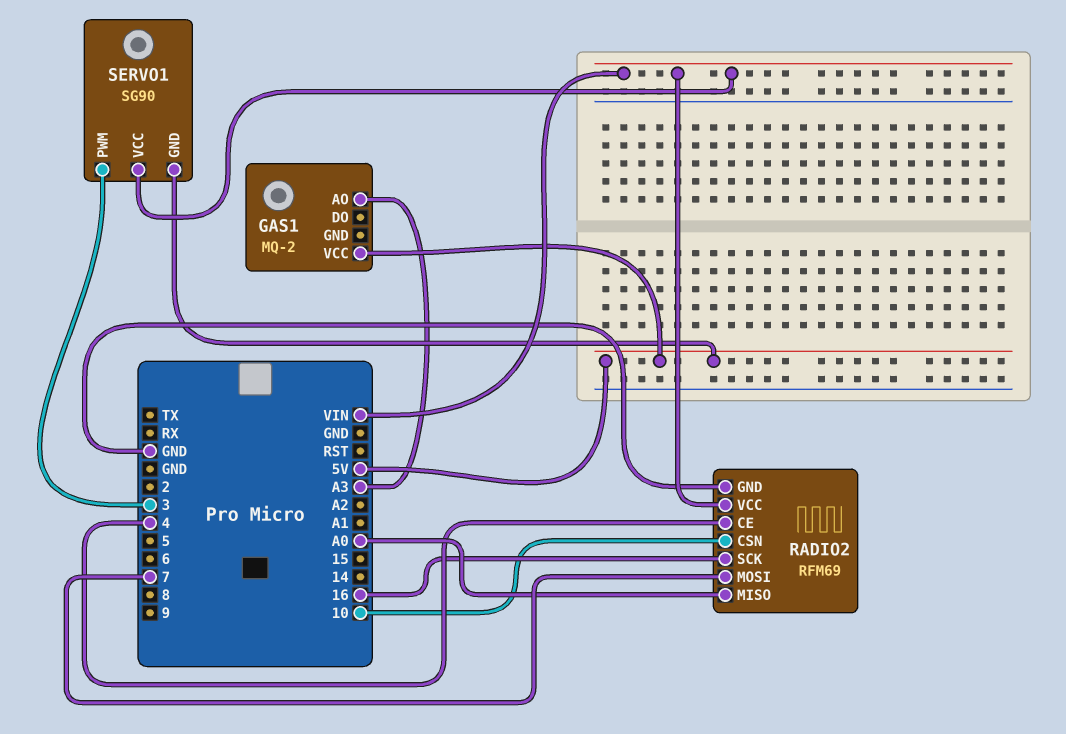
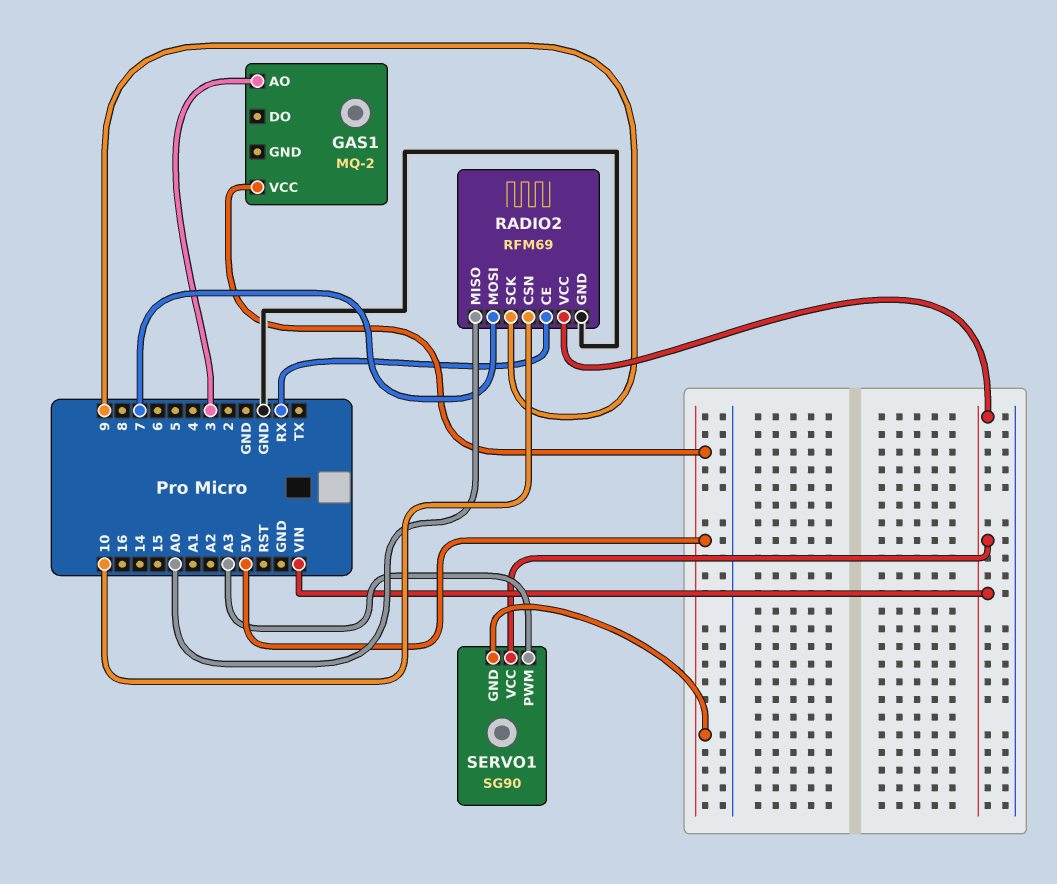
GAS1 pin AO: A3 -> 3
RADIO2 pin CE: 4 -> RX
RADIO2 pin SCK: 16 -> 9
SERVO1 pin PWM: 3 -> A3

